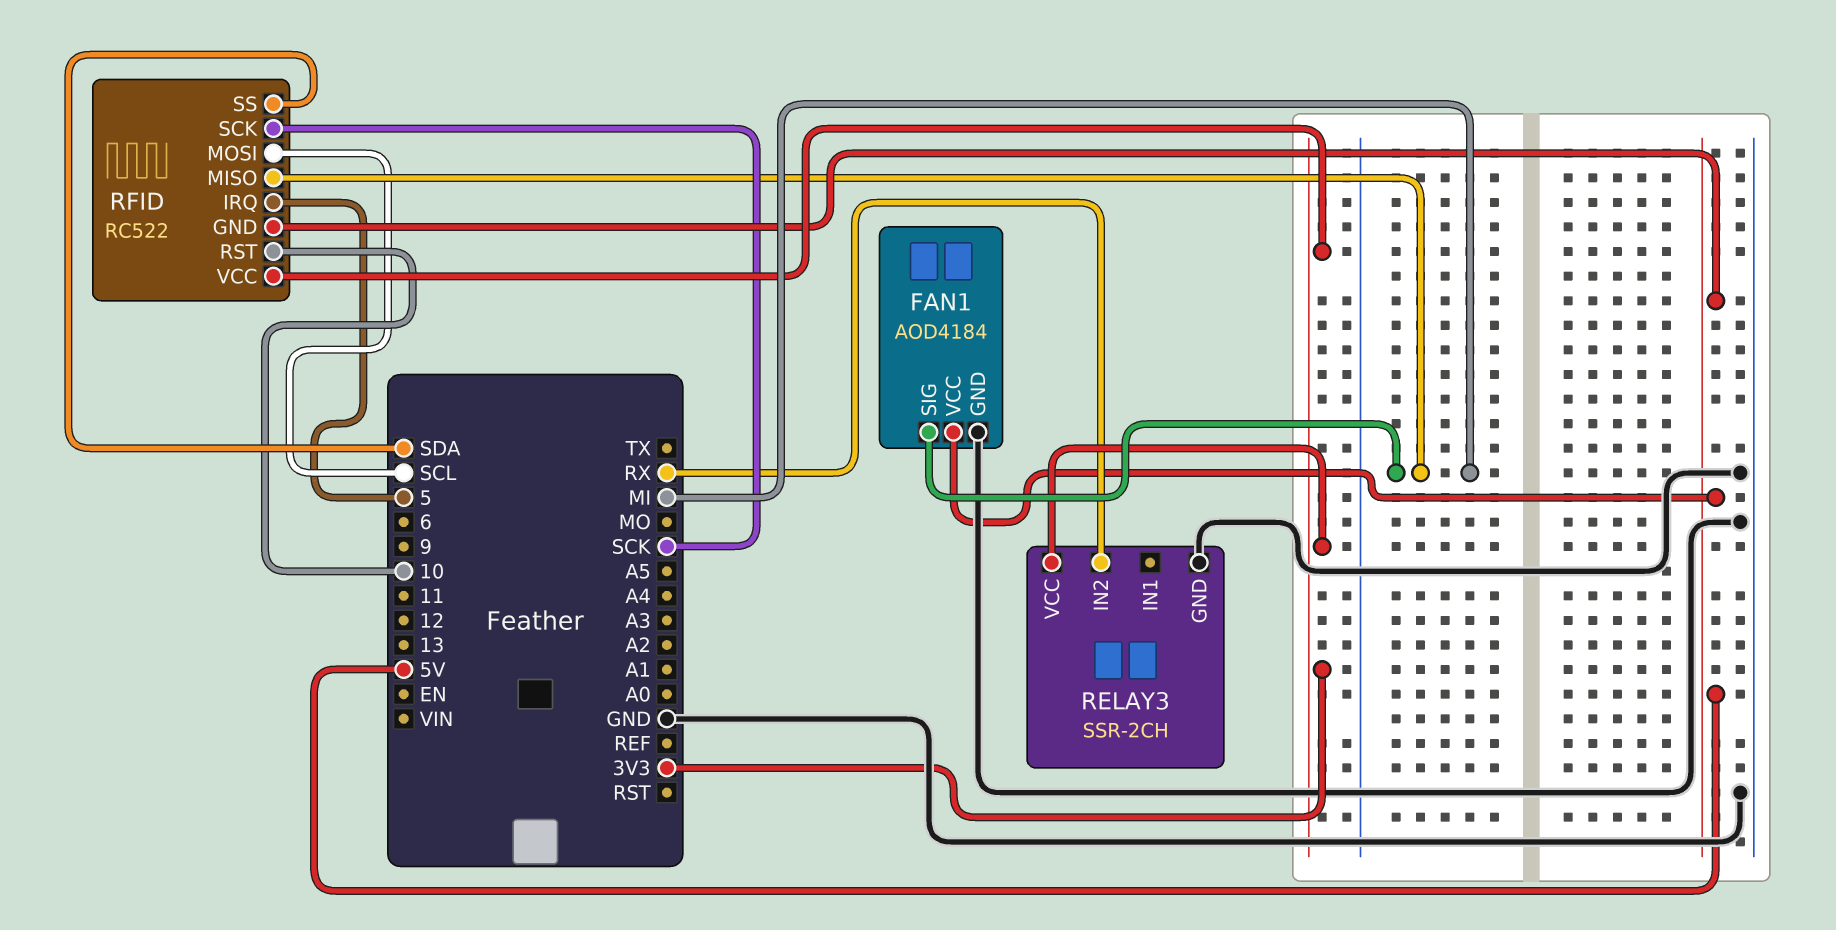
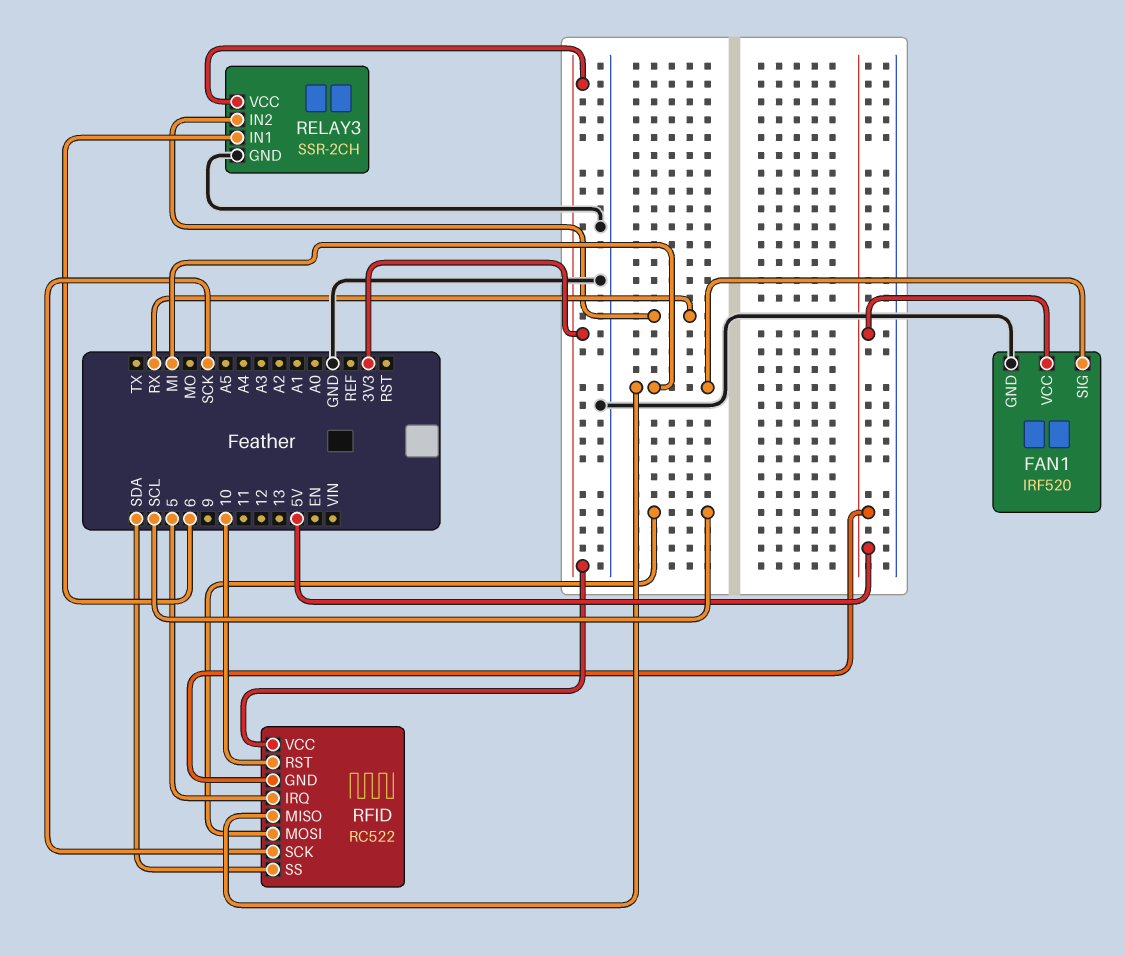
FAN1: AOD4184 -> IRF520
RELAY3 pin IN1: none -> 6

